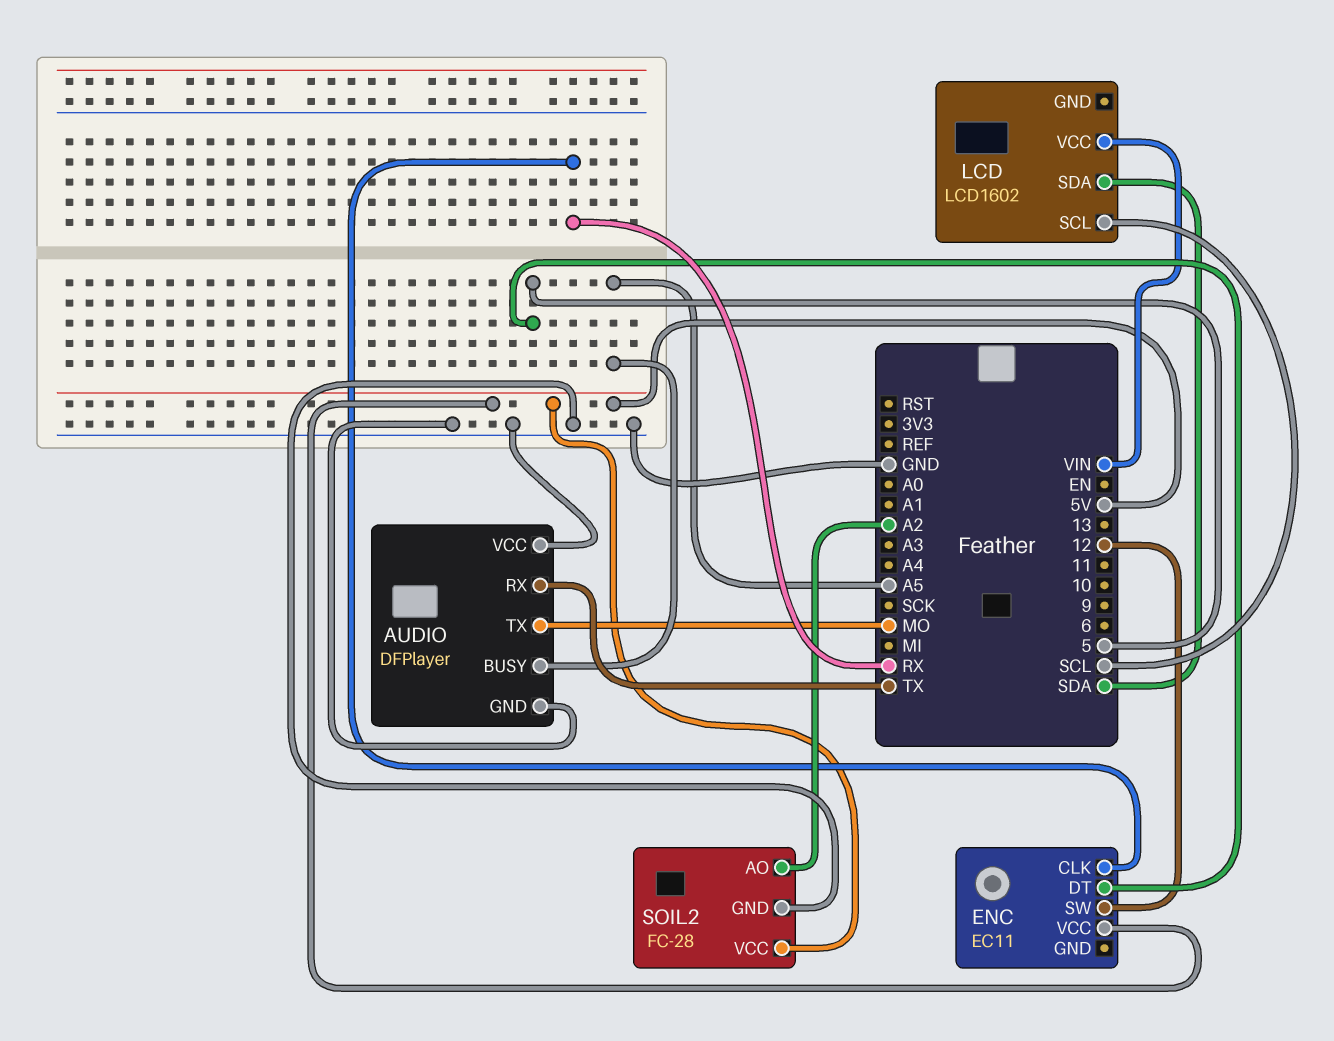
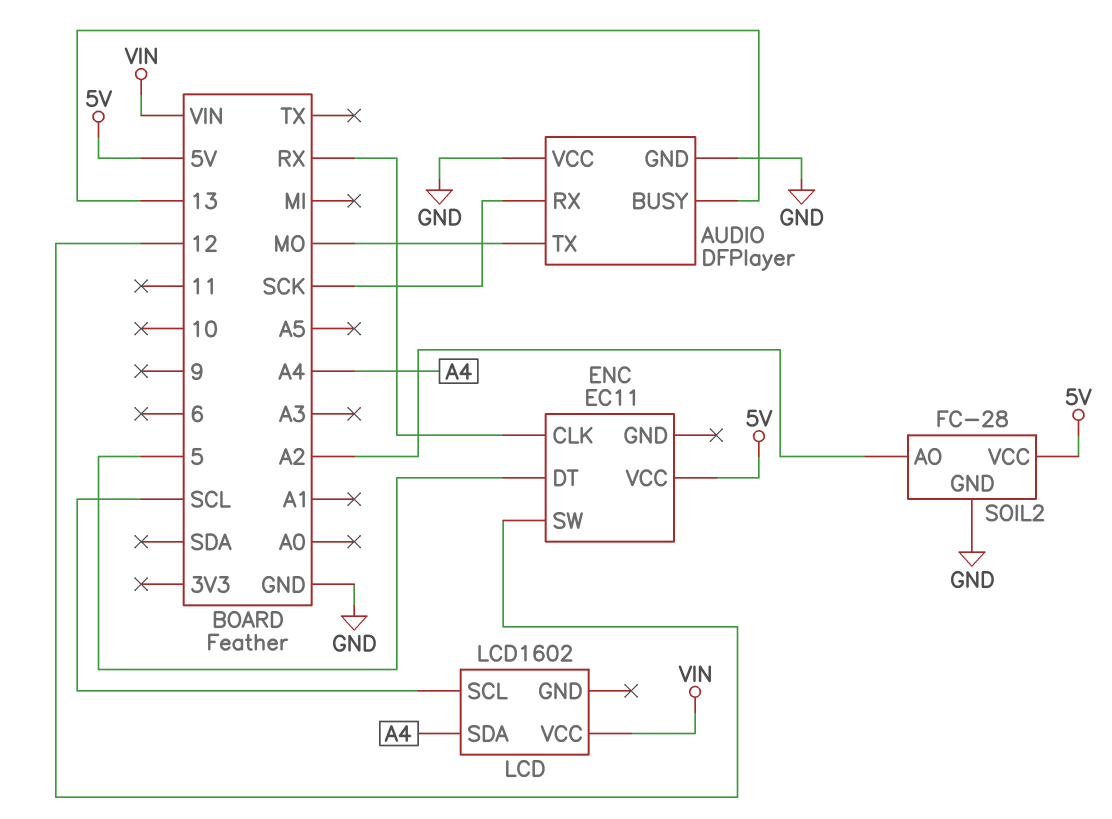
AUDIO pin BUSY: A5 -> 13
AUDIO pin RX: TX -> SCK
LCD pin SDA: SDA -> A4

